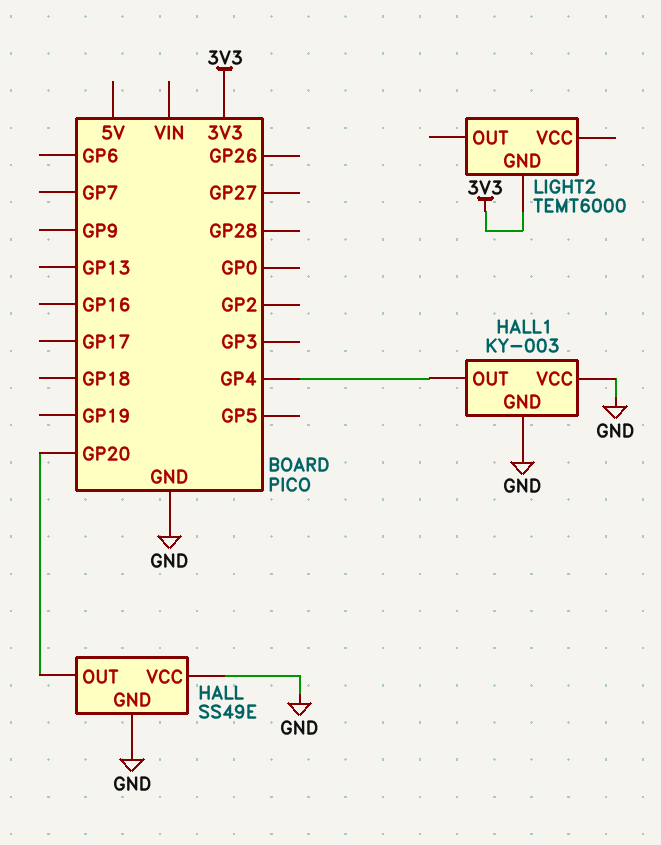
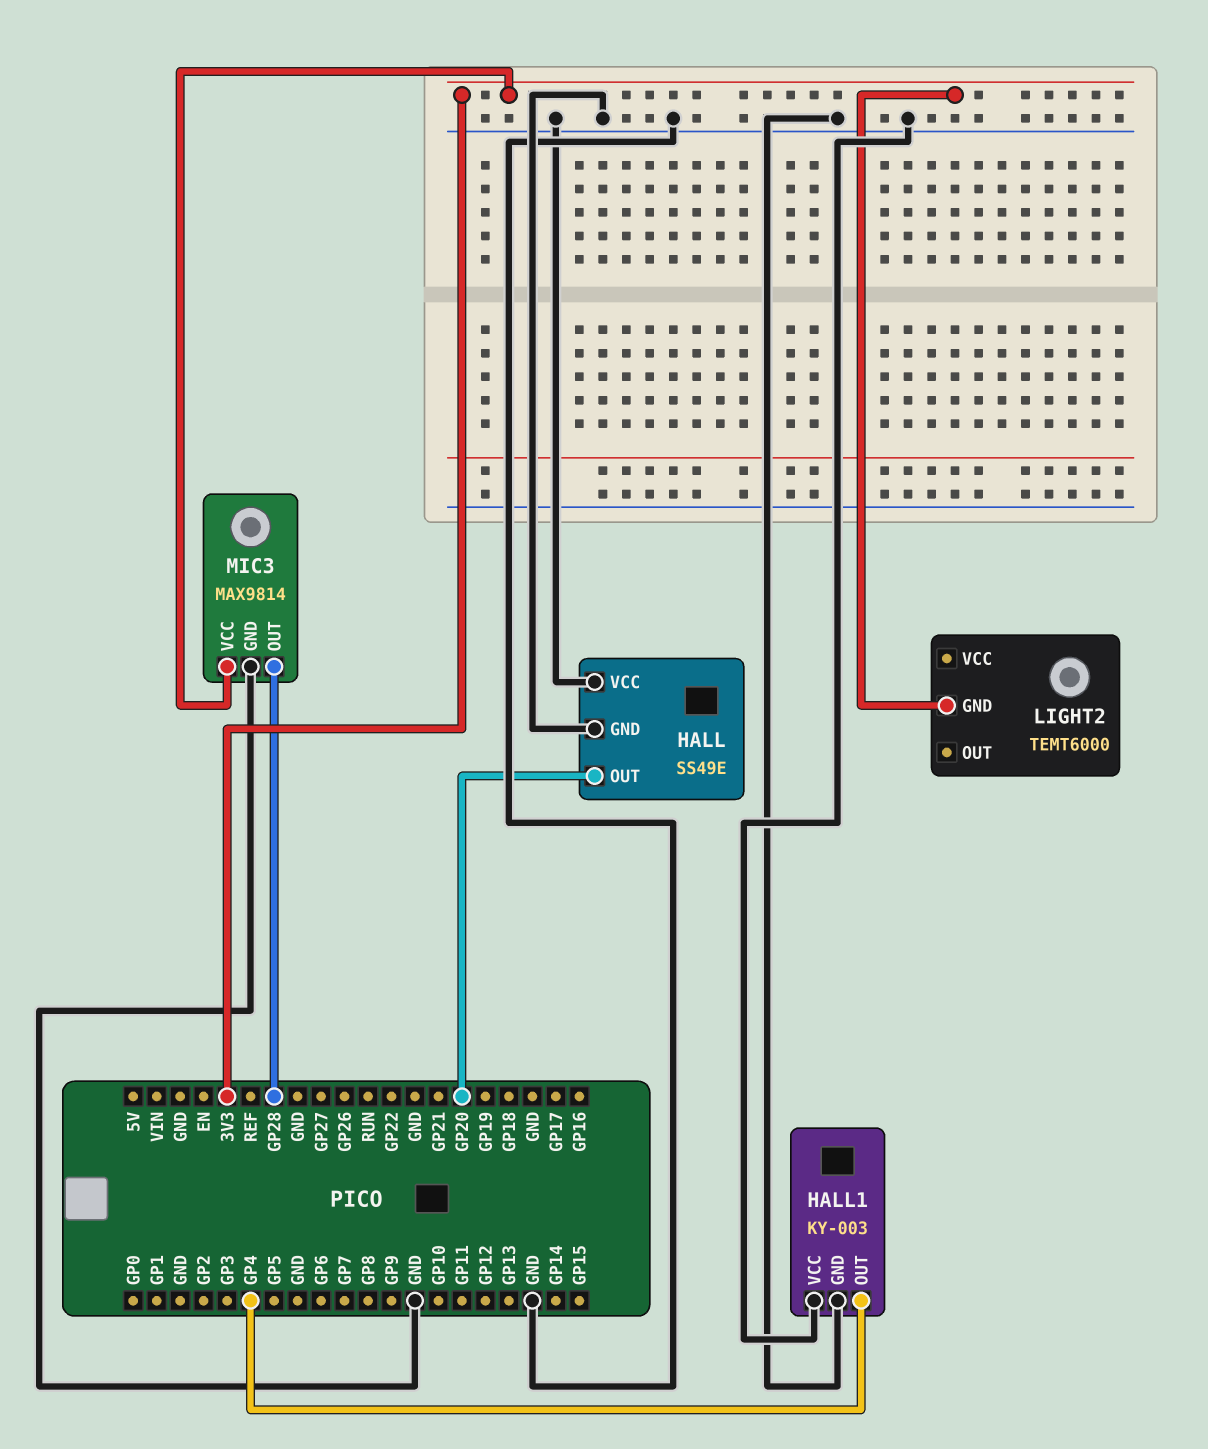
MIC3: none -> MAX9814
MIC3 pin GND: none -> GND
MIC3 pin OUT: none -> GP28
MIC3 pin VCC: none -> 3V3

